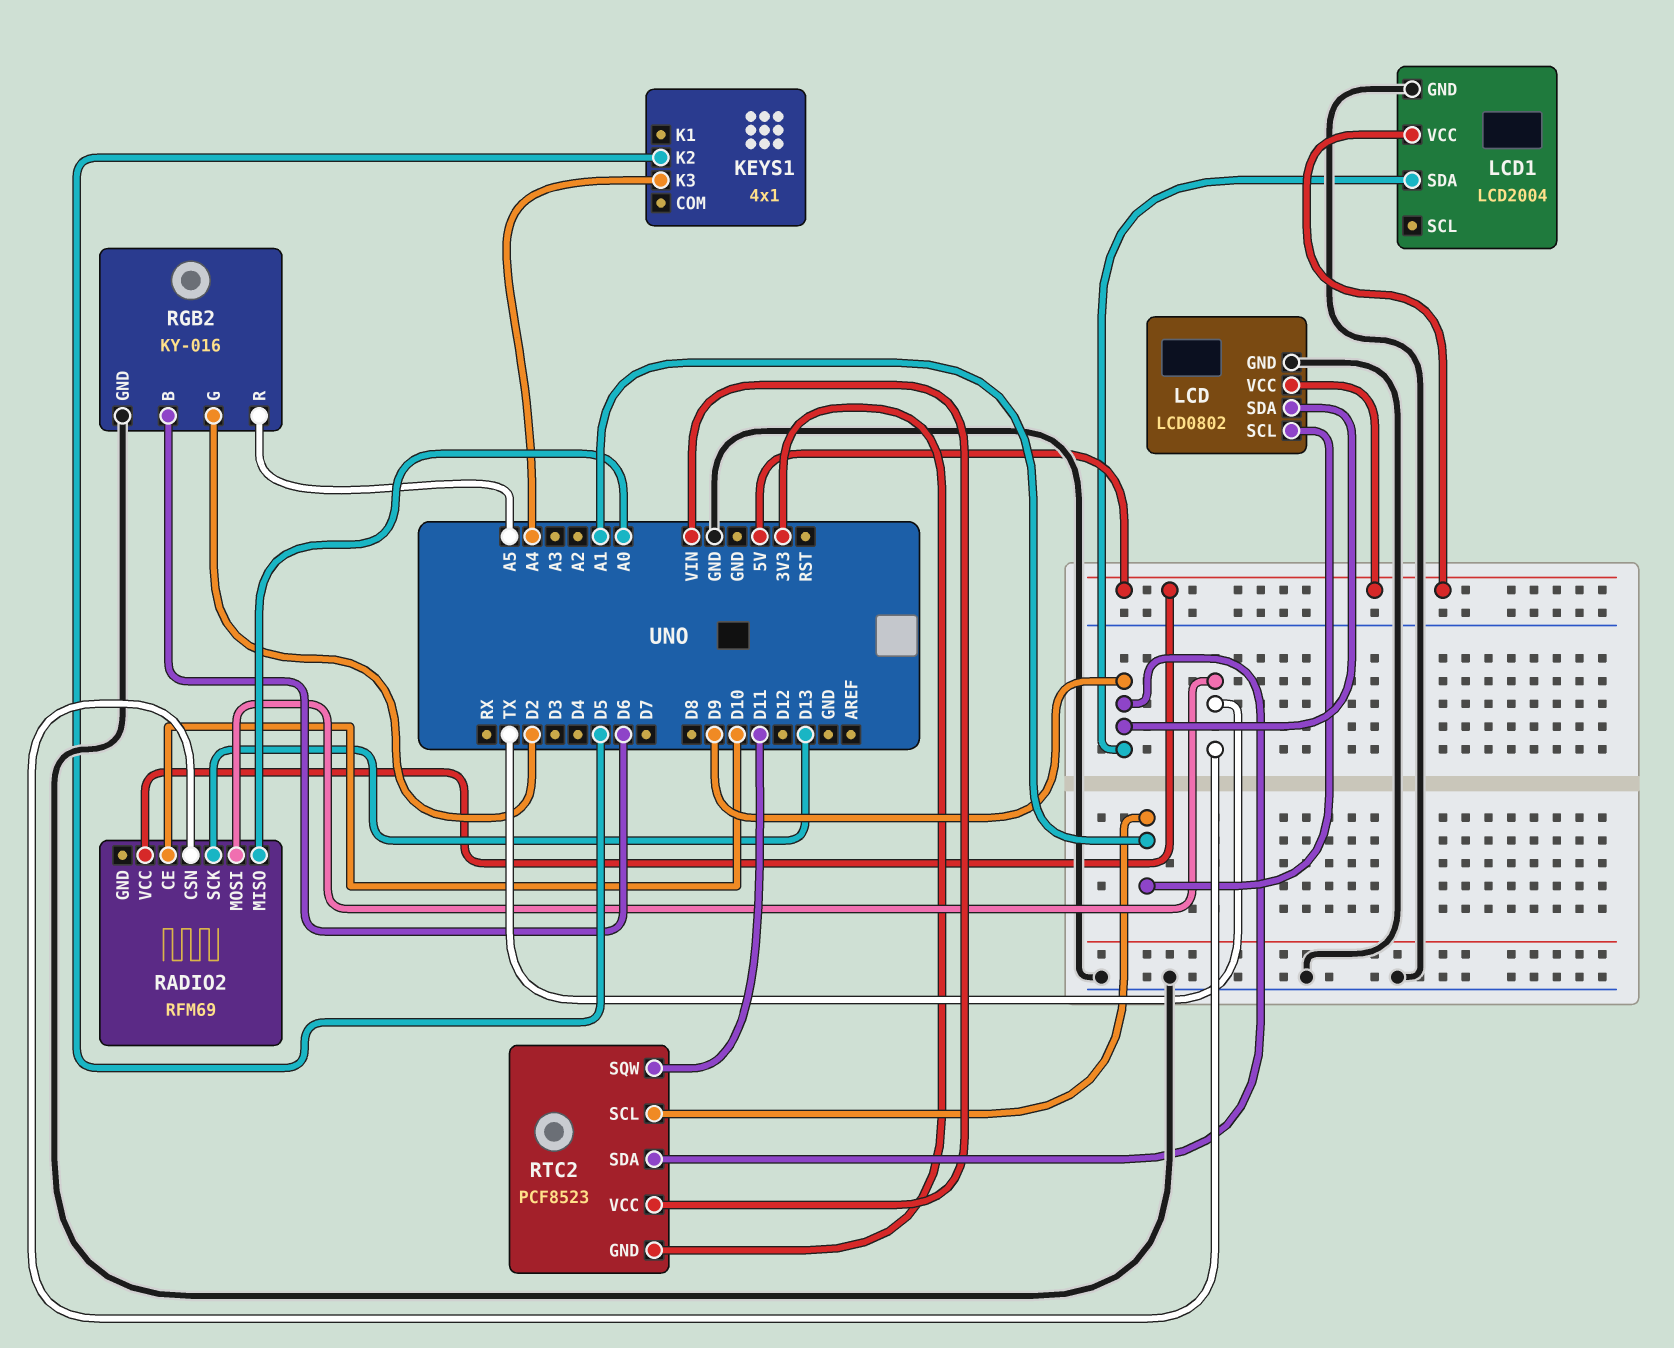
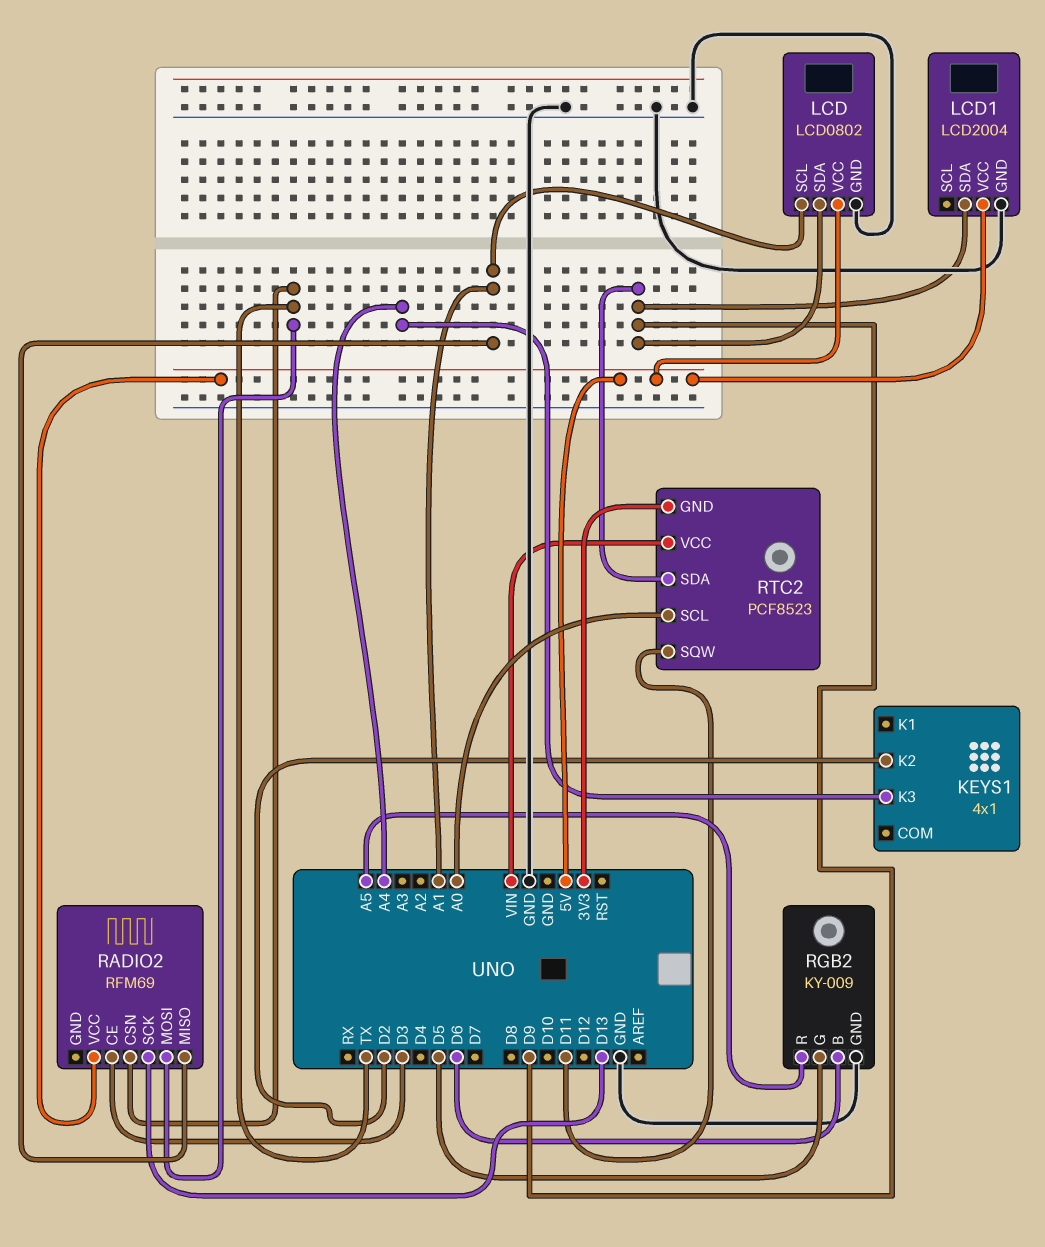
KEYS1 pin K2: D5 -> D2
RADIO2 pin CE: D10 -> D3
RADIO2 pin MISO: A0 -> A1
RGB2: KY-016 -> KY-009
RGB2 pin G: D2 -> D5
RTC2 pin SCL: A1 -> A0

